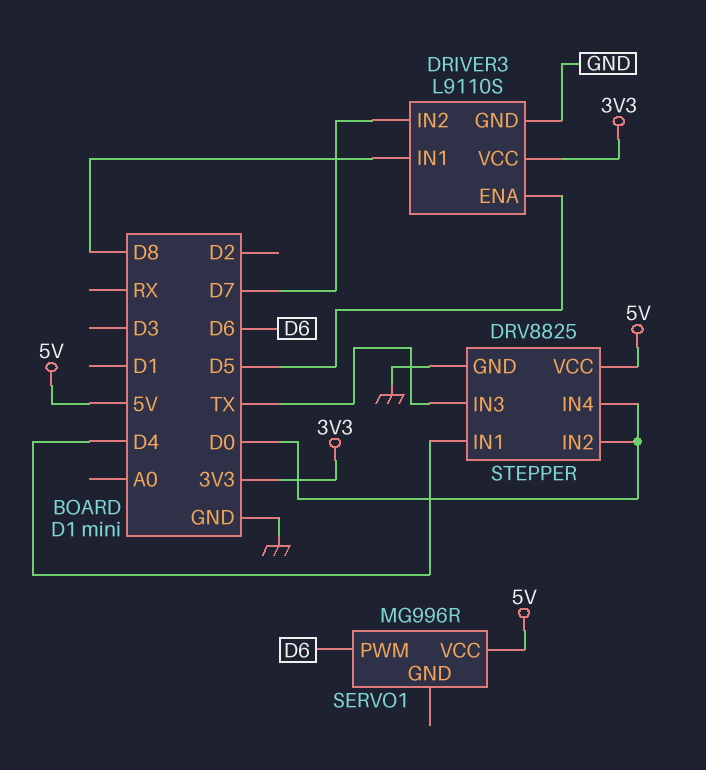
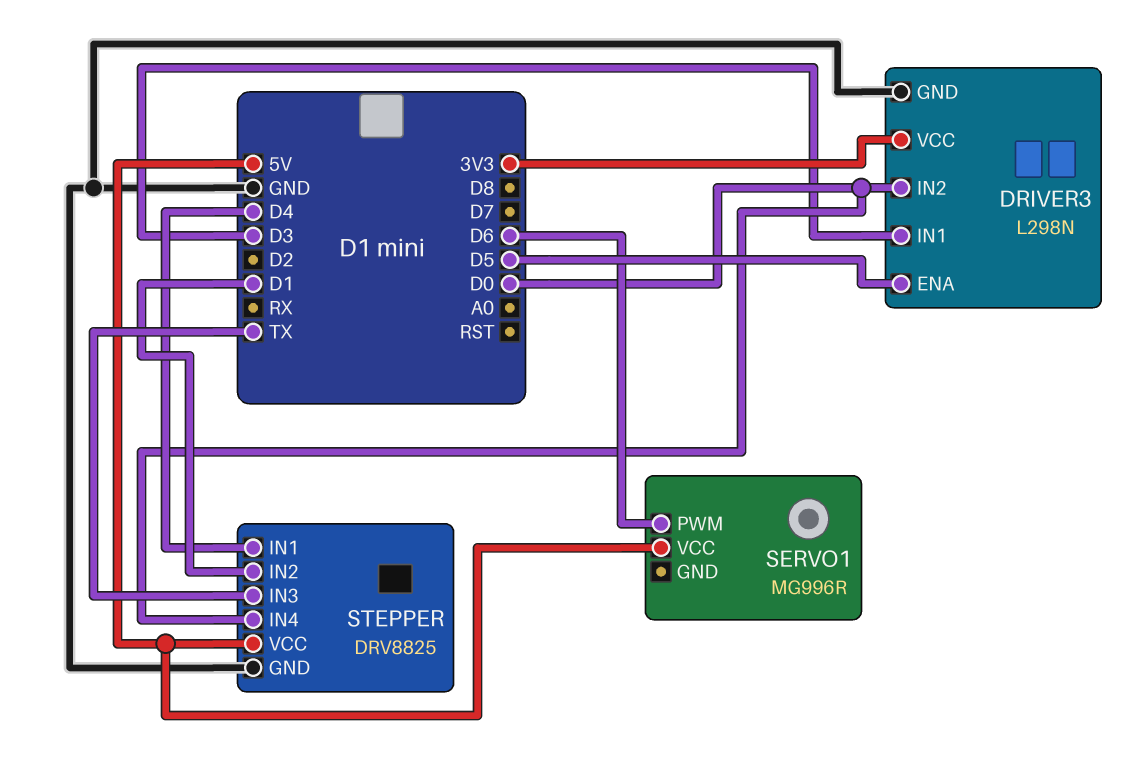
DRIVER3: L9110S -> L298N
DRIVER3 pin IN1: D8 -> D3
DRIVER3 pin IN2: D7 -> D0
STEPPER pin IN2: D0 -> D1

